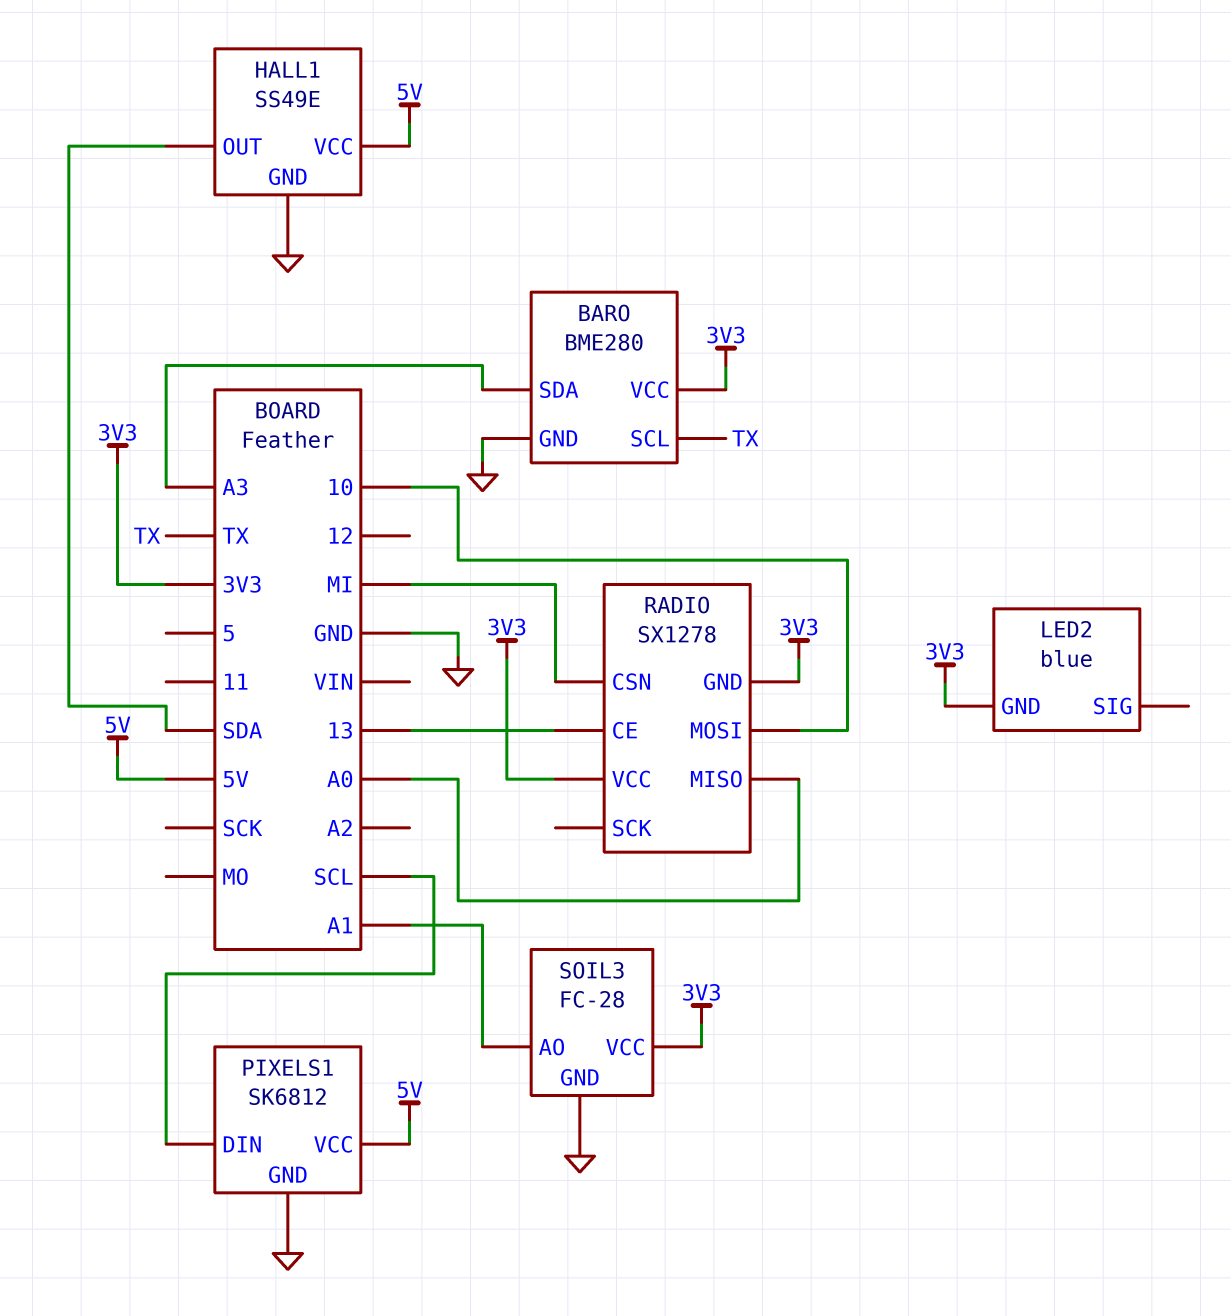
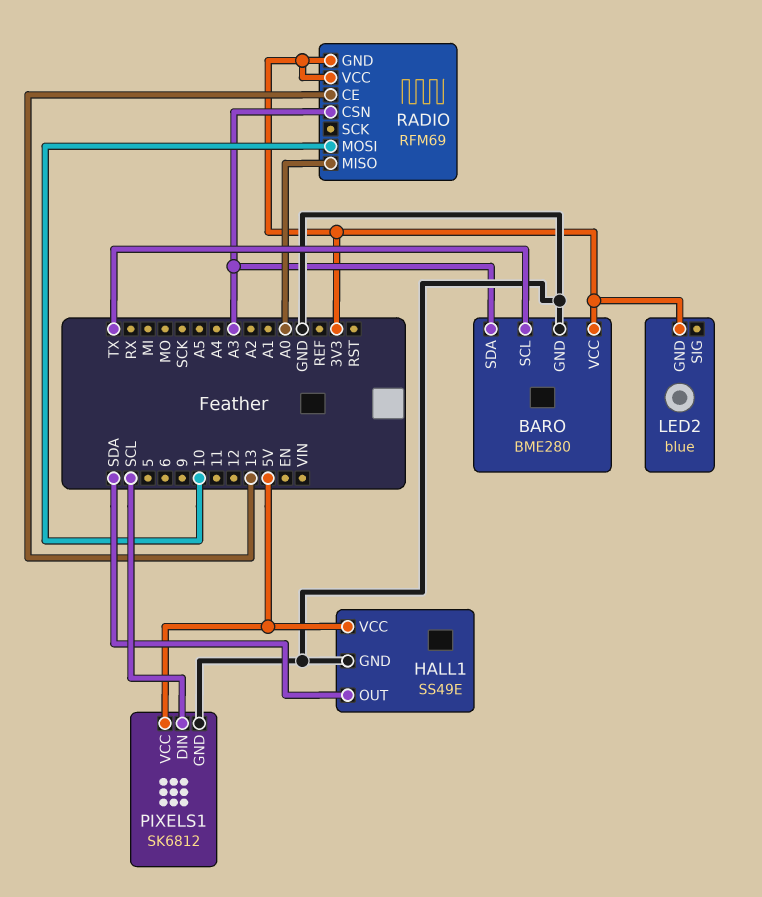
RADIO: SX1278 -> RFM69
RADIO pin CSN: MI -> A3
SOIL3: FC-28 -> none
SOIL3 pin AO: A1 -> none
SOIL3 pin GND: GND -> none
SOIL3 pin VCC: 3V3 -> none

